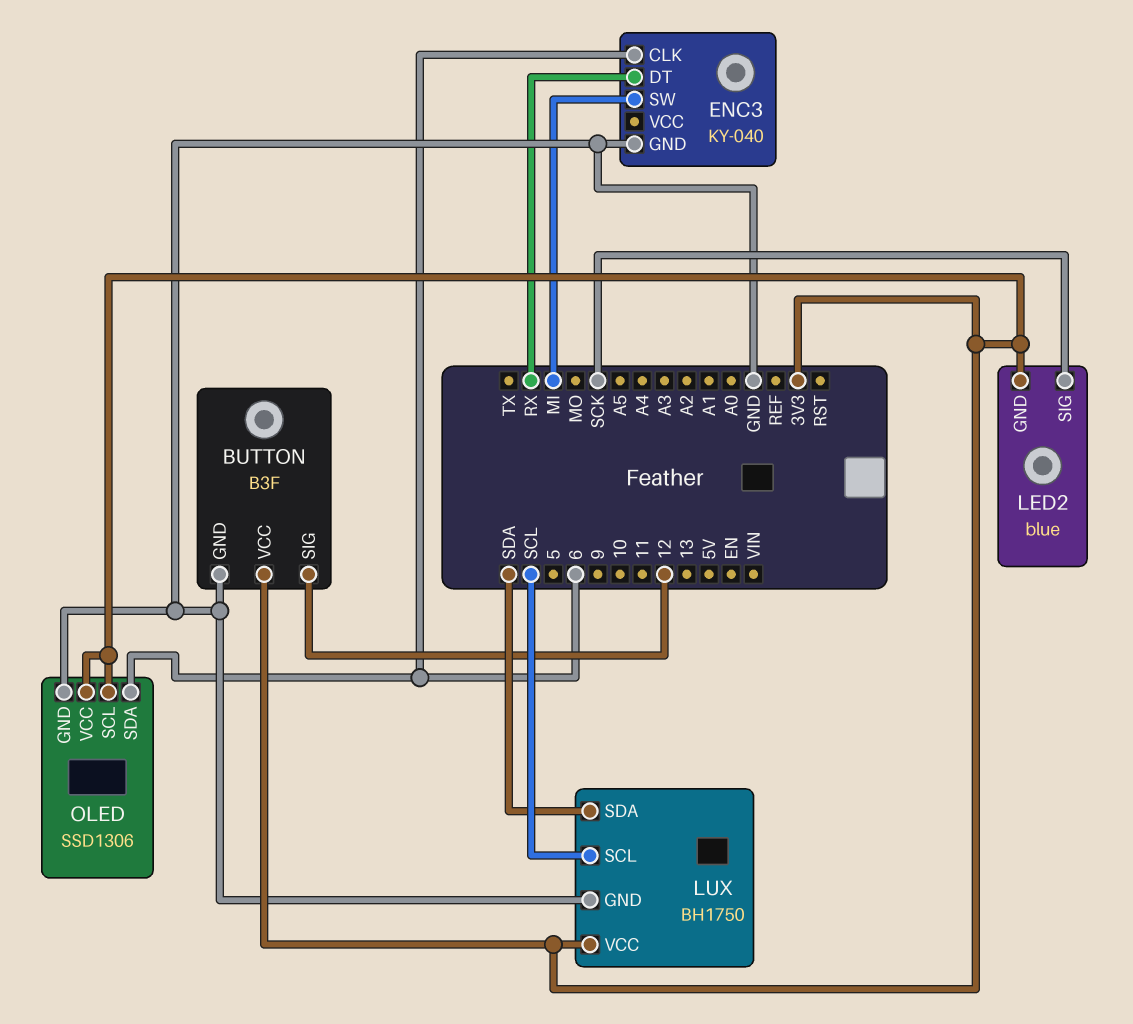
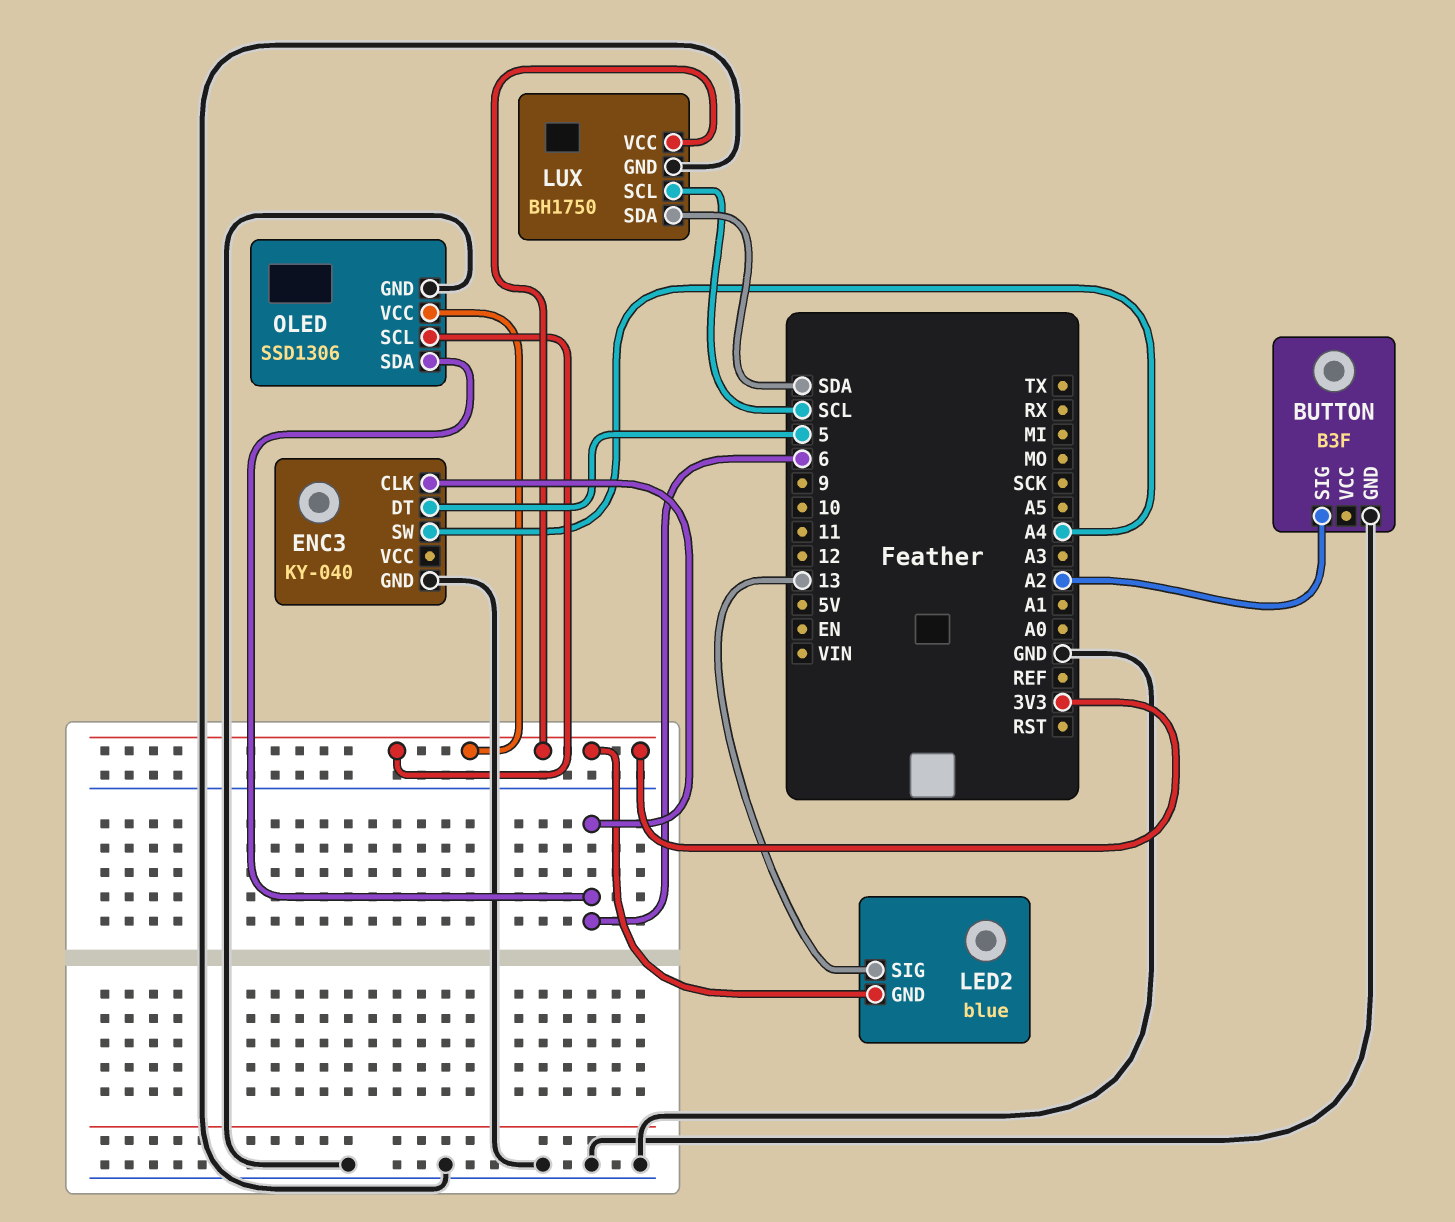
BUTTON pin SIG: 12 -> A2
BUTTON pin VCC: 3V3 -> none
ENC3 pin DT: RX -> 5
ENC3 pin SW: MI -> A4
LED2 pin SIG: SCK -> 13

